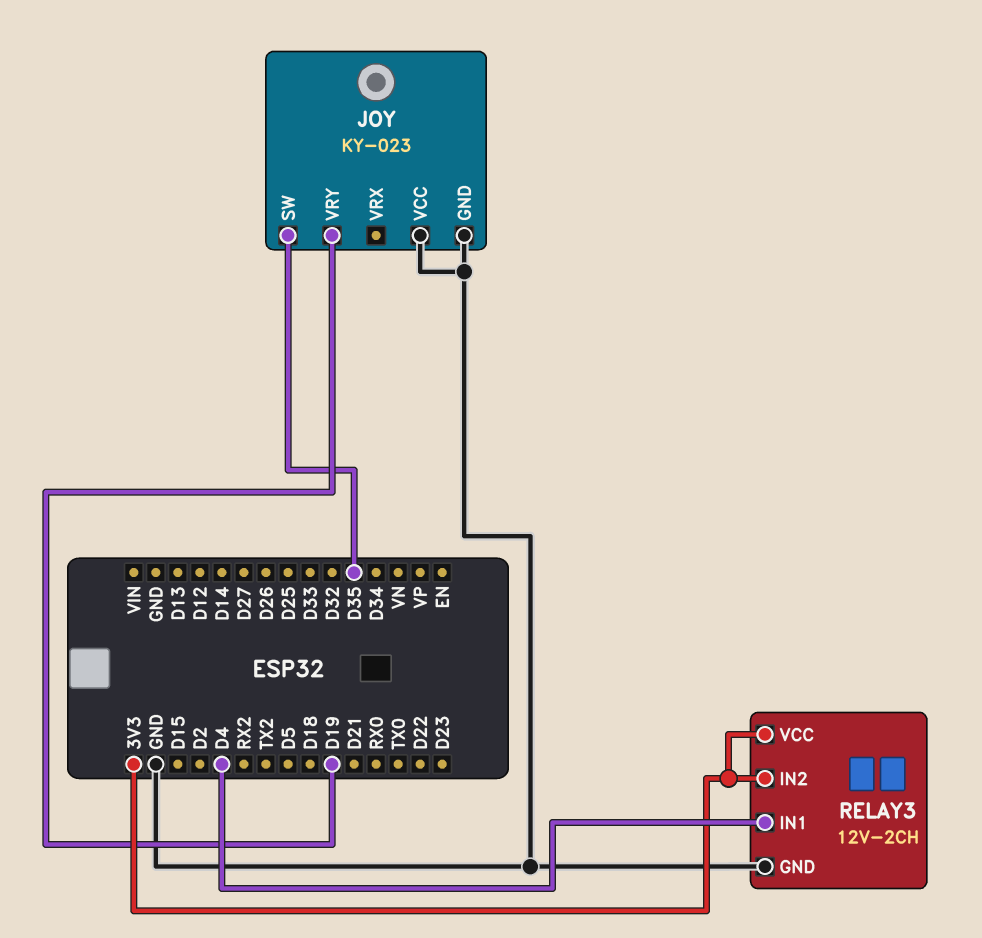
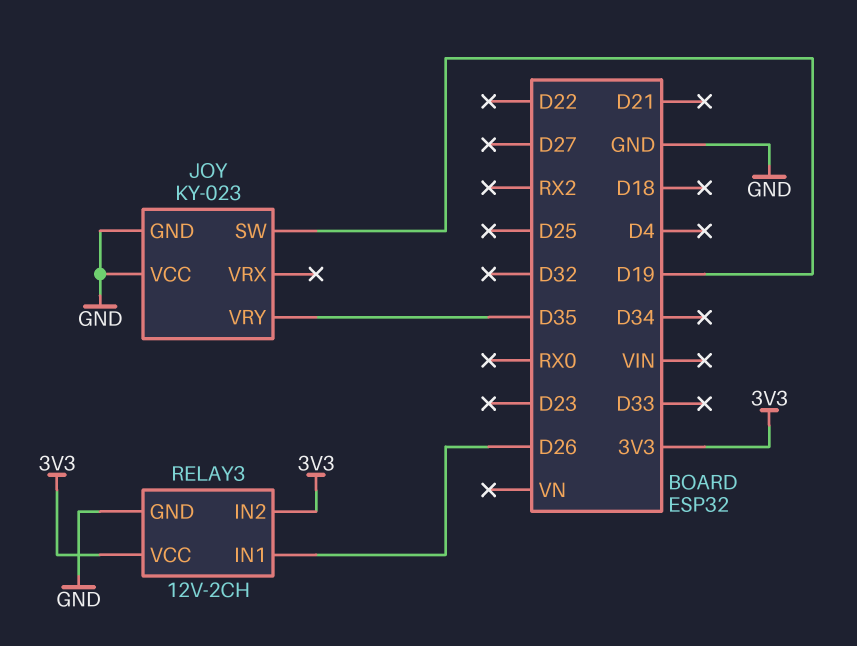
JOY pin SW: D35 -> D19
JOY pin VRY: D19 -> D35
RELAY3 pin IN1: D4 -> D26

